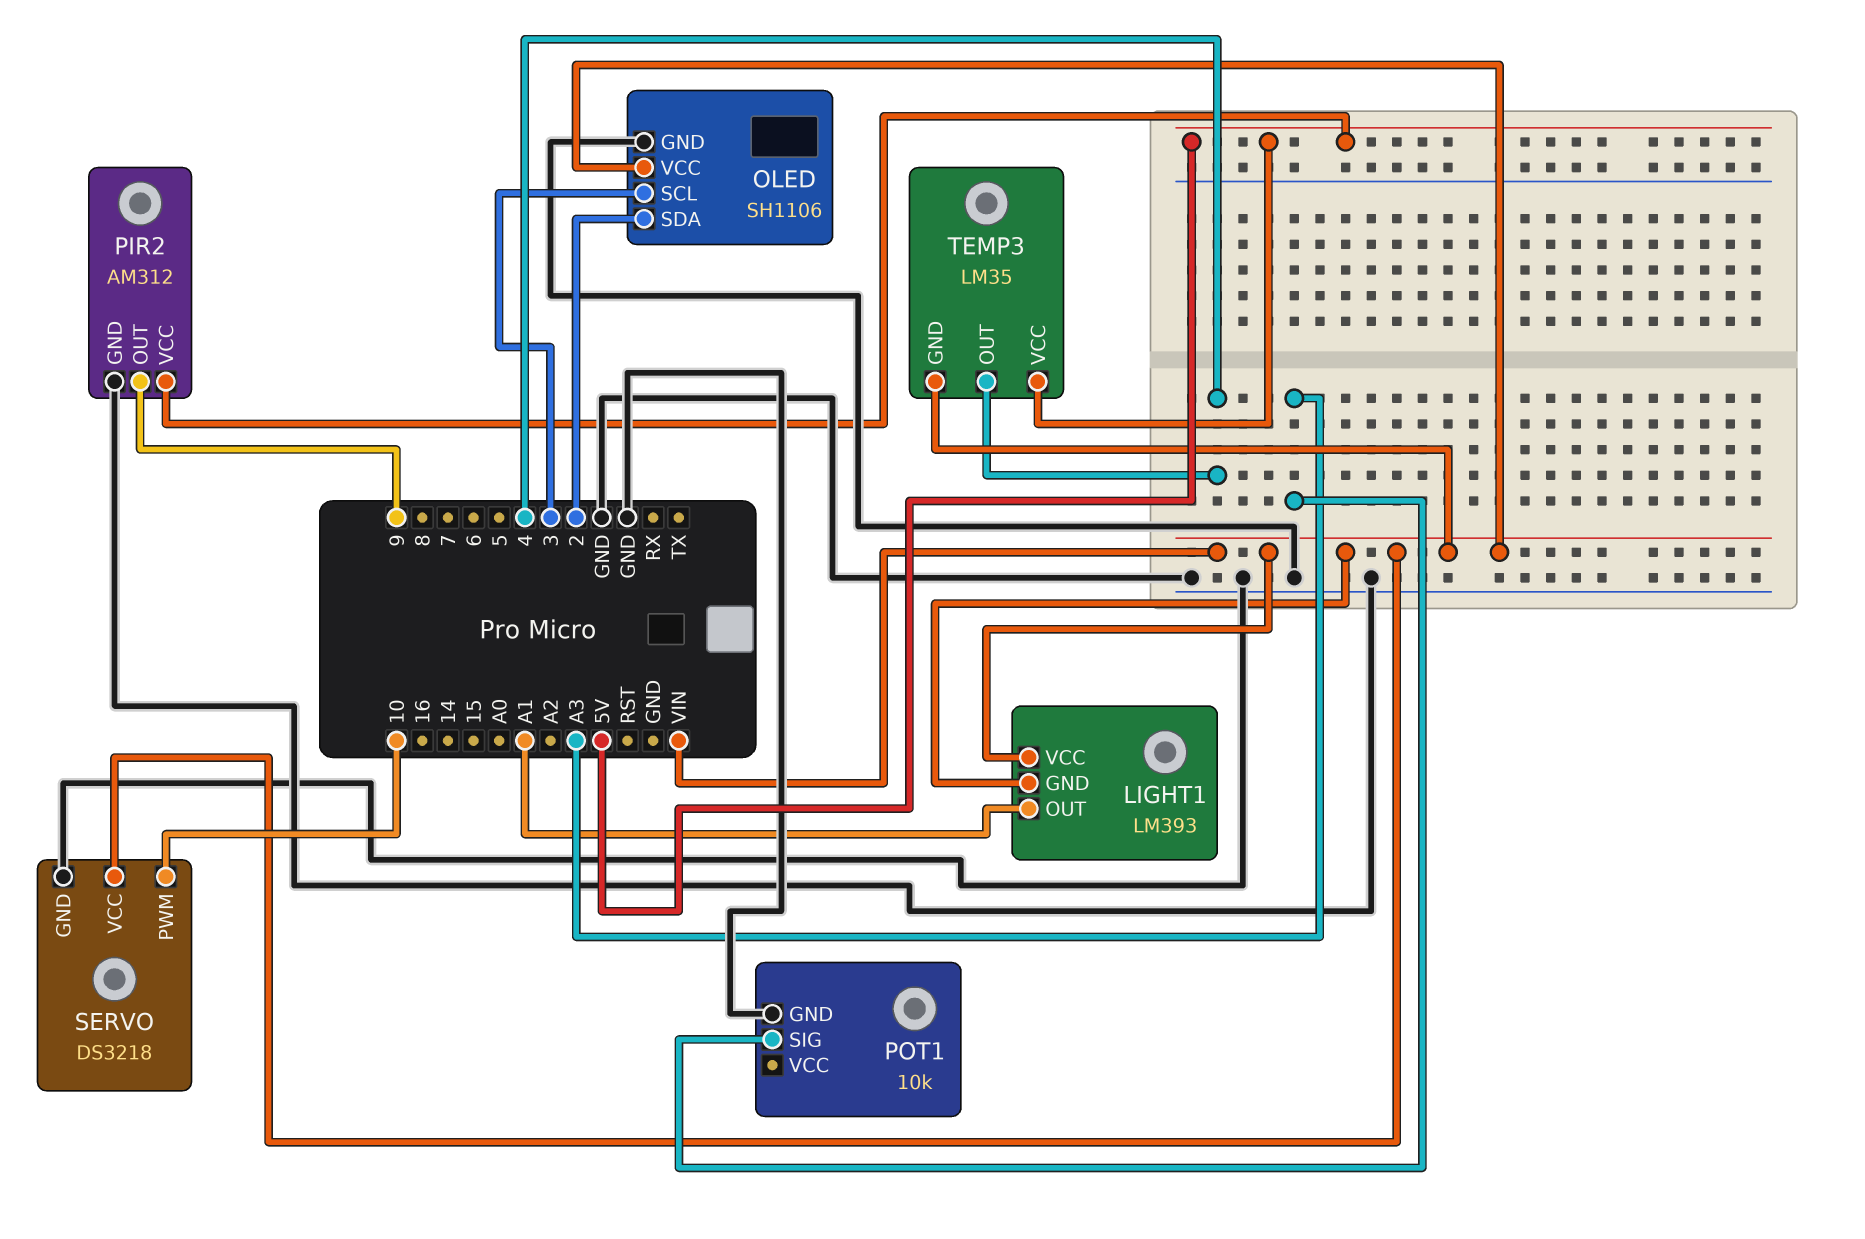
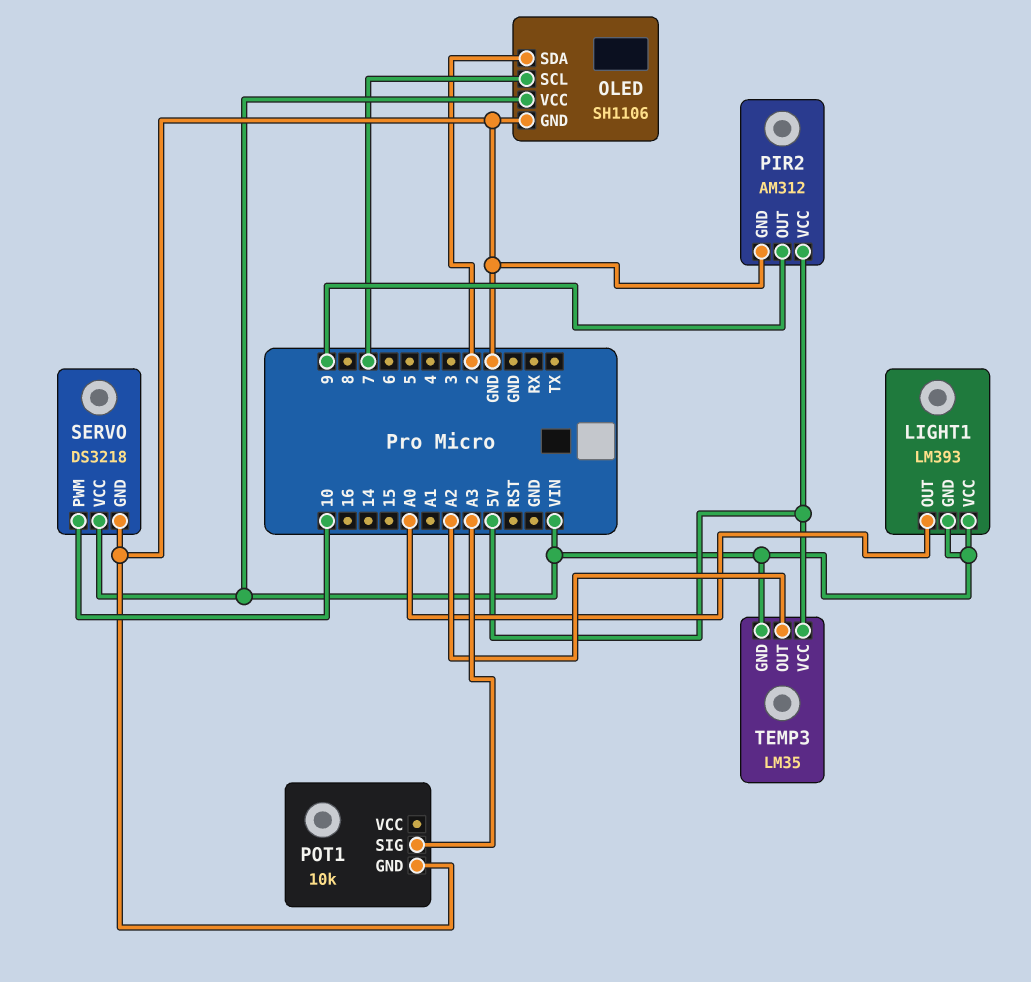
LIGHT1 pin OUT: A1 -> A0
OLED pin SCL: 3 -> 7
TEMP3 pin OUT: 4 -> A2

